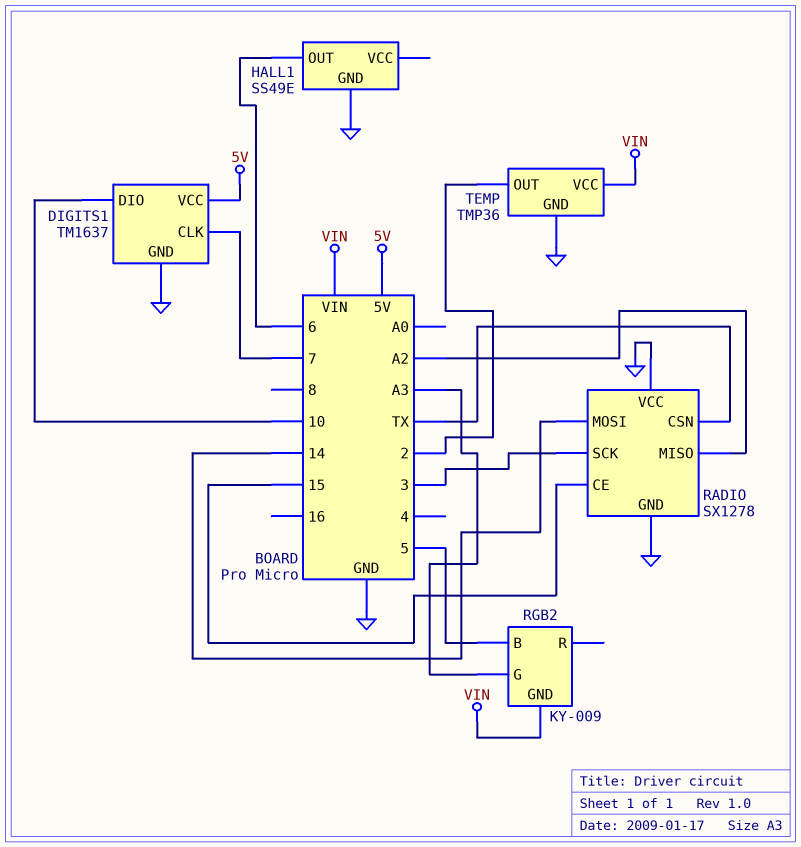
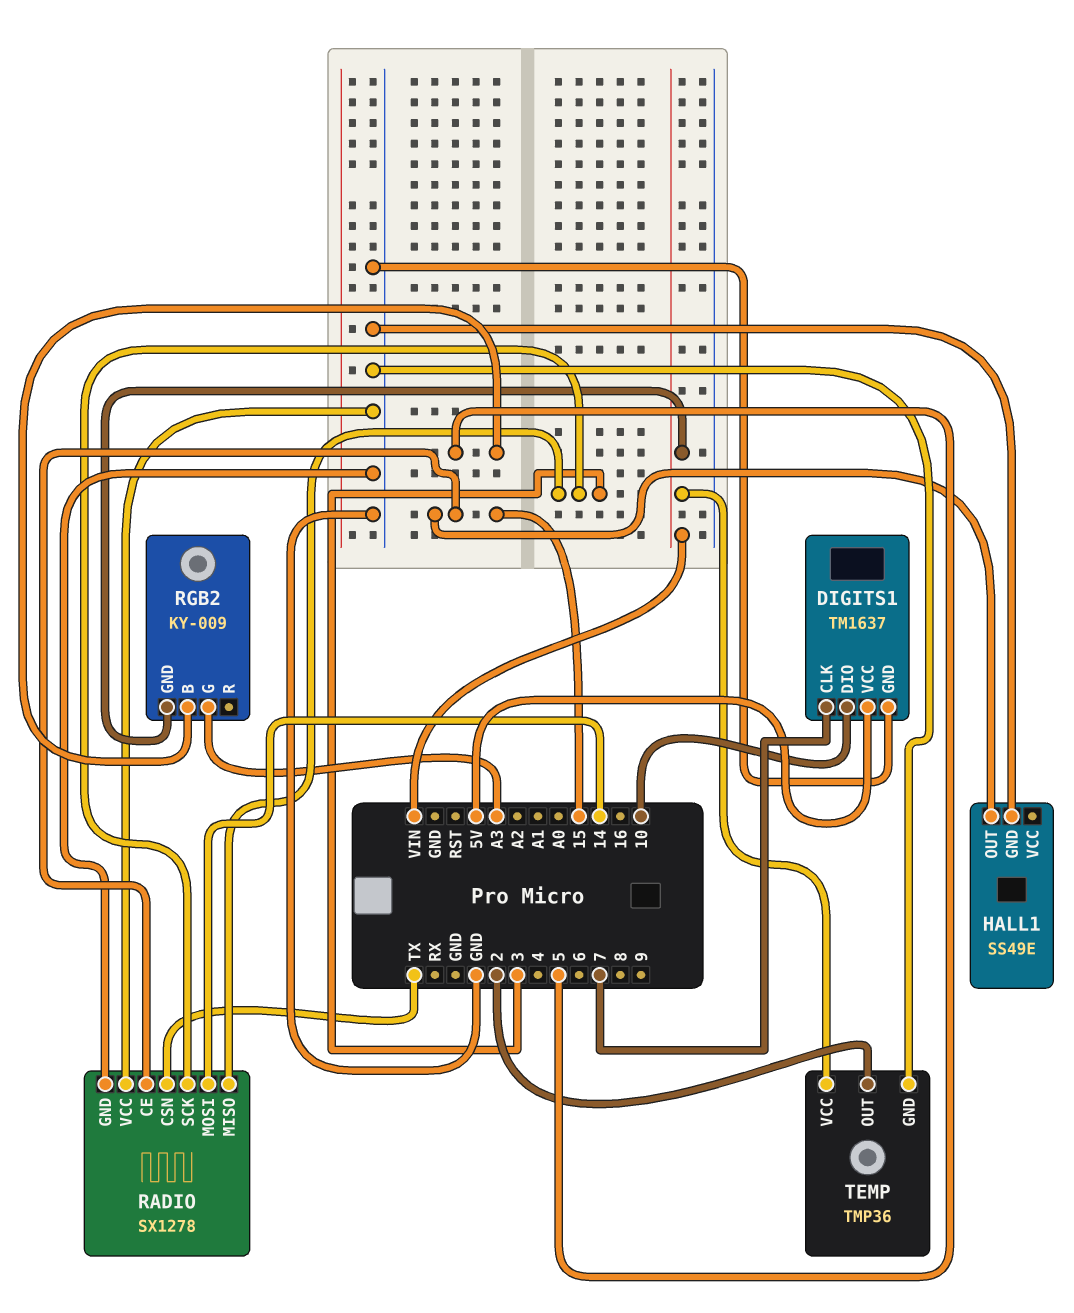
HALL1 pin OUT: 6 -> 15
RADIO pin MISO: A2 -> 3

